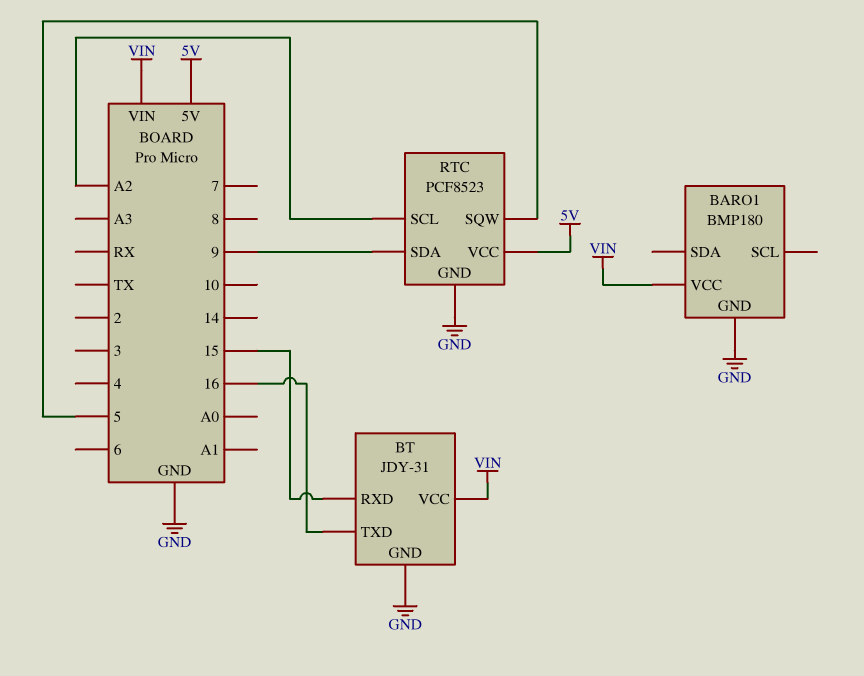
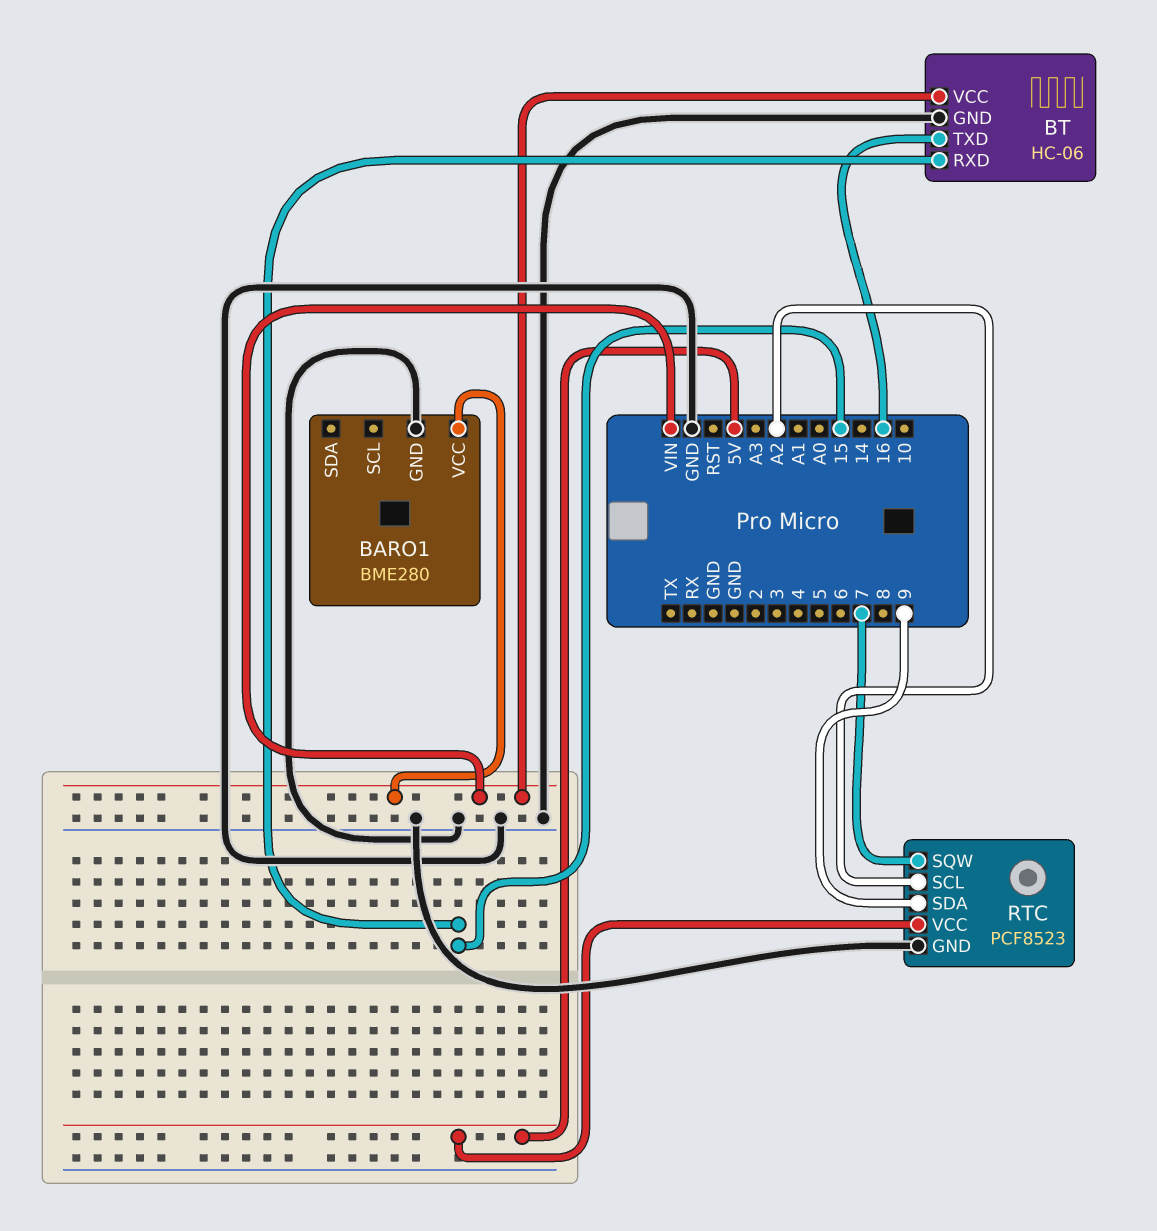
BARO1: BMP180 -> BME280
BT: JDY-31 -> HC-06
RTC pin SQW: 5 -> 7

